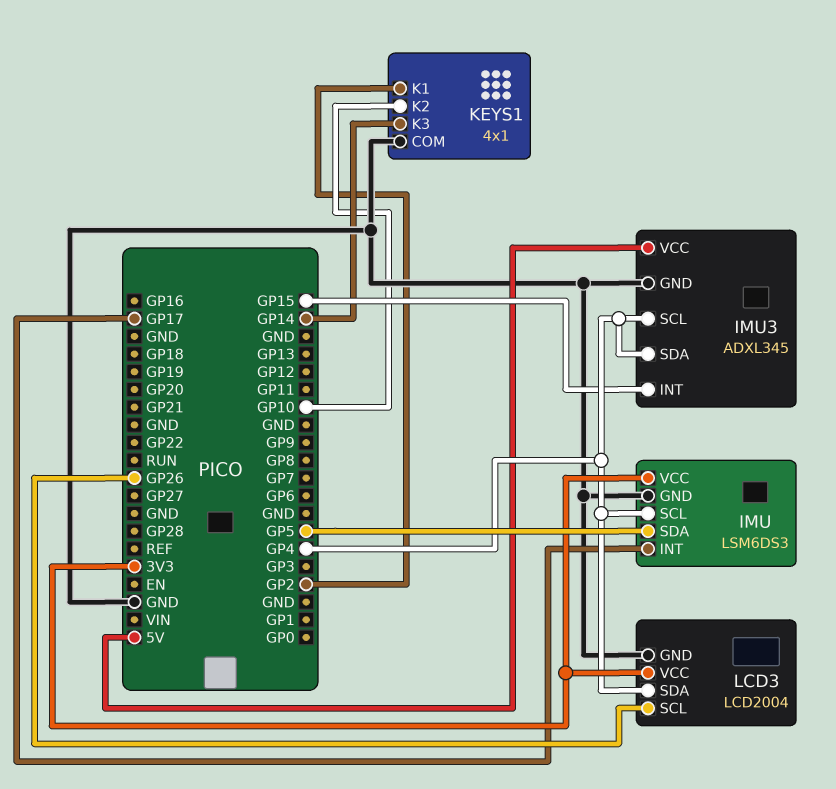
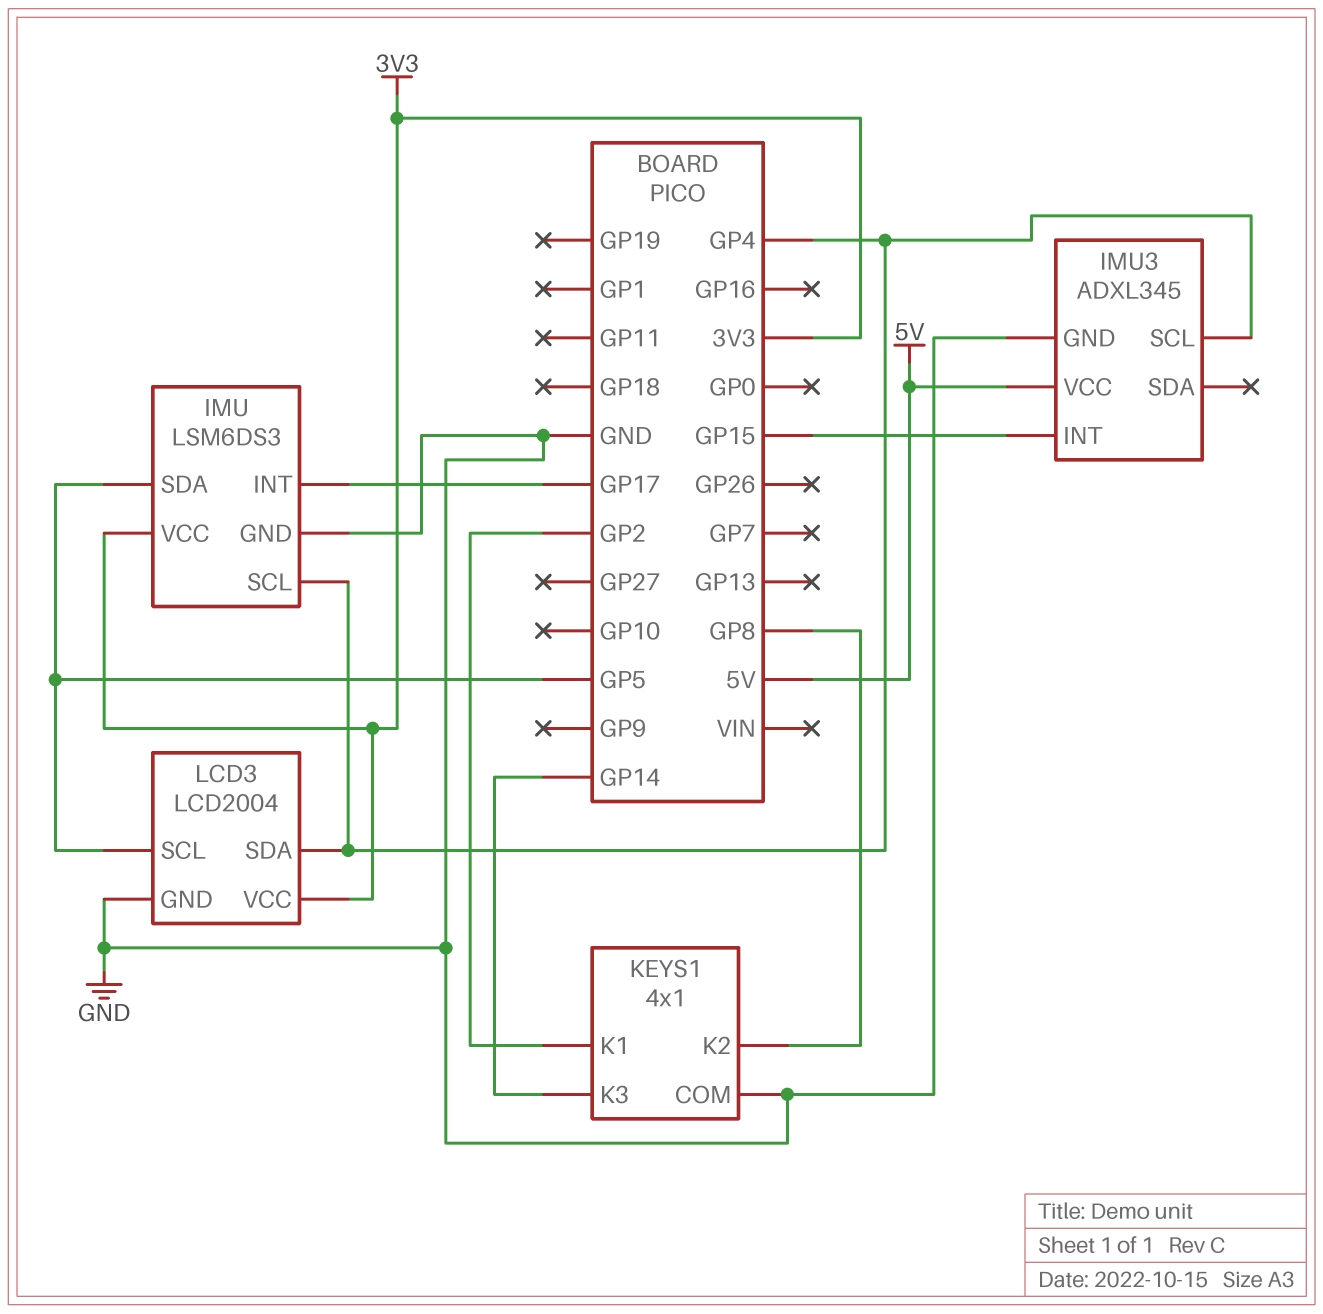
IMU3 pin SDA: GP4 -> none
KEYS1 pin K2: GP10 -> GP8
LCD3 pin SCL: GP26 -> GP5

